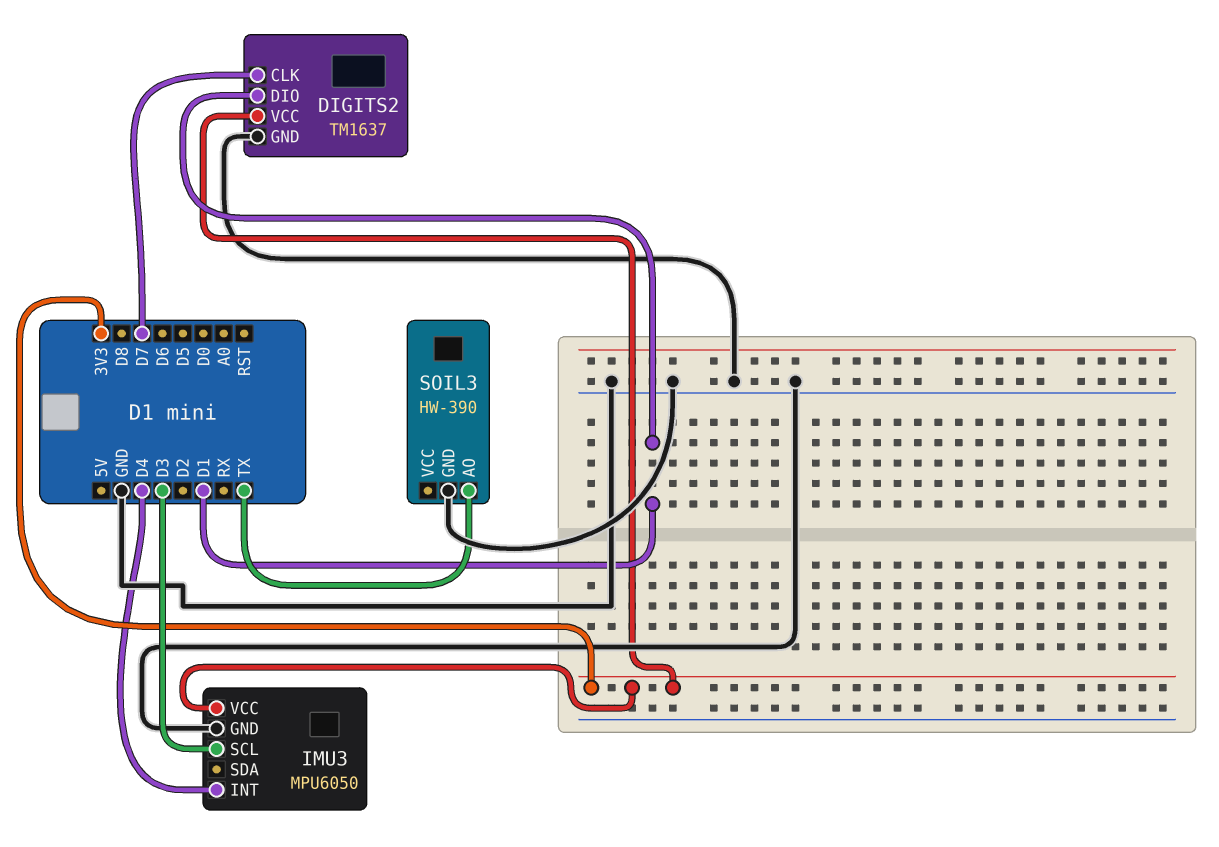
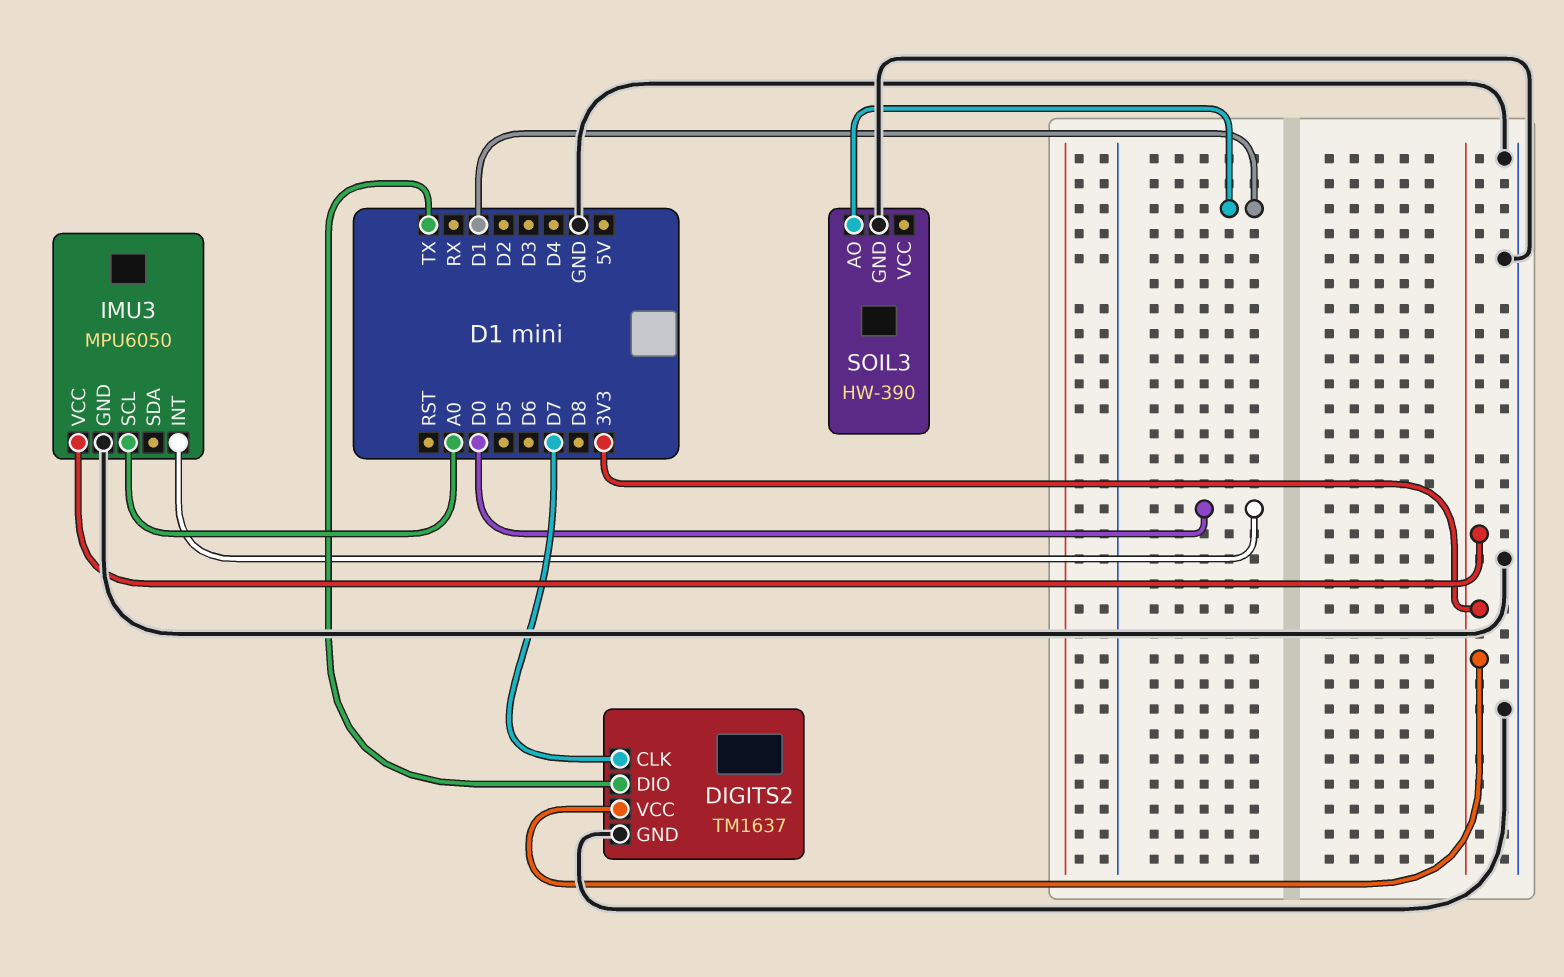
DIGITS2 pin DIO: D1 -> TX
IMU3 pin INT: D4 -> D0
IMU3 pin SCL: D3 -> A0
SOIL3 pin AO: TX -> D1

